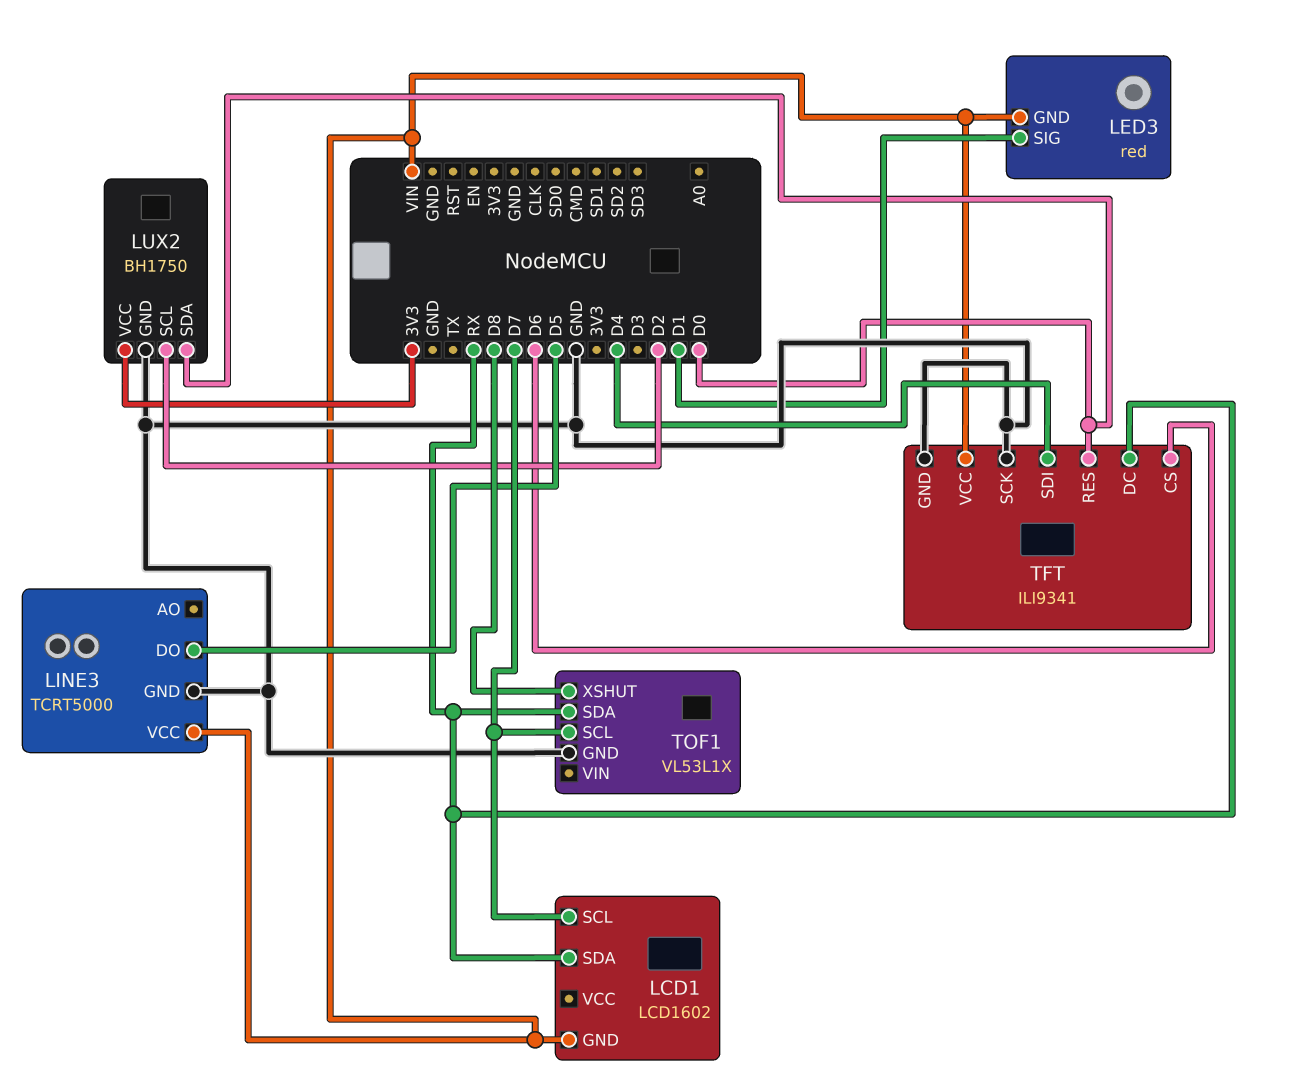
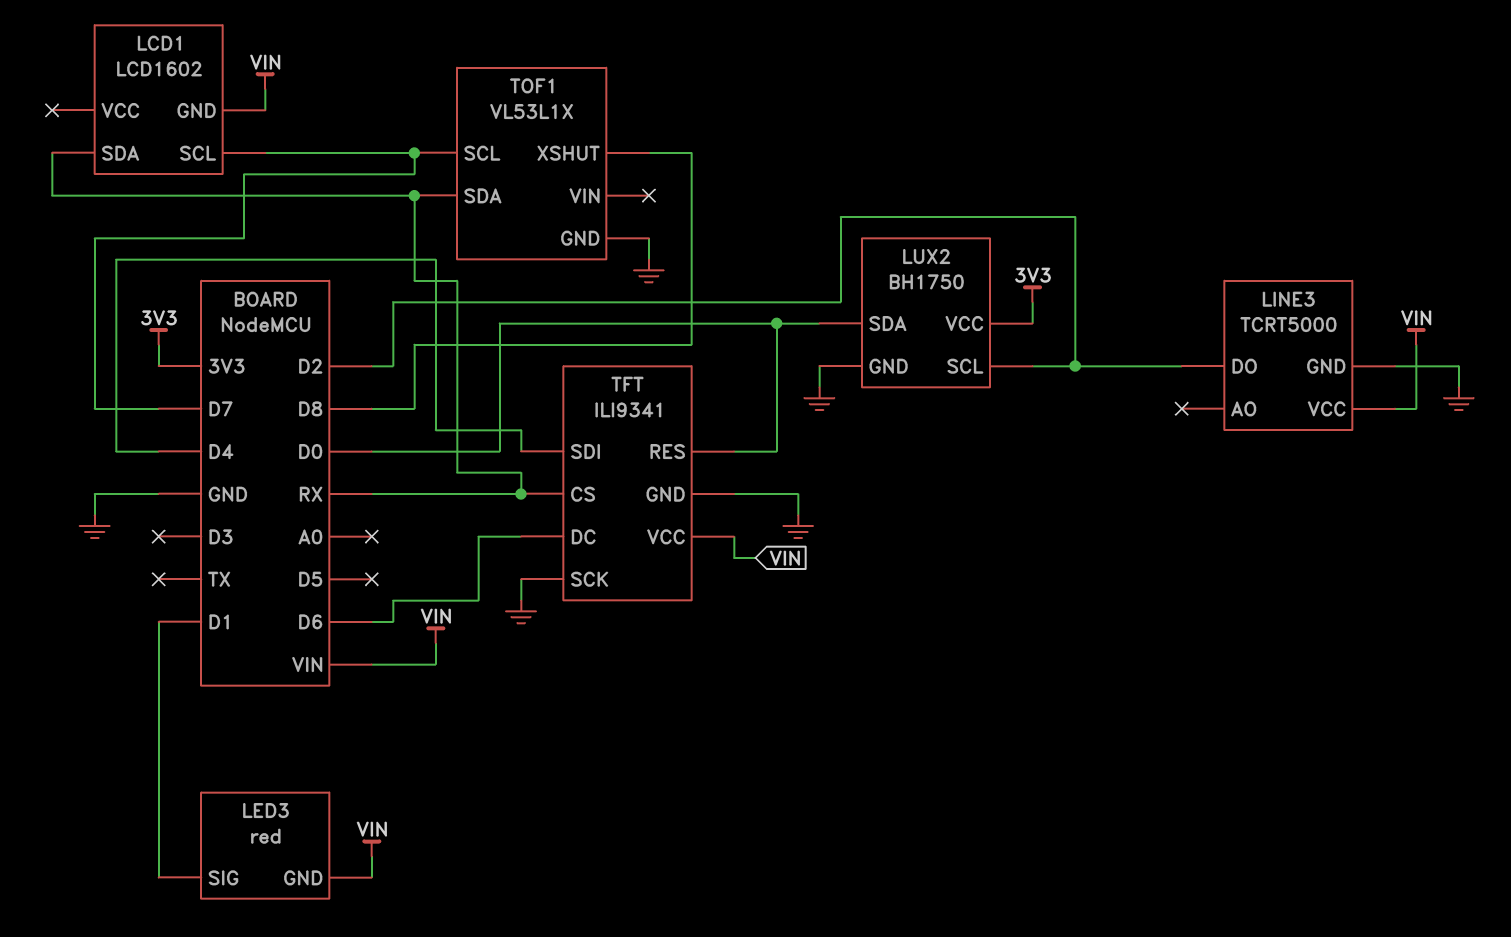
LINE3 pin DO: D5 -> D2
TFT pin CS: D6 -> RX
TFT pin DC: RX -> D6

